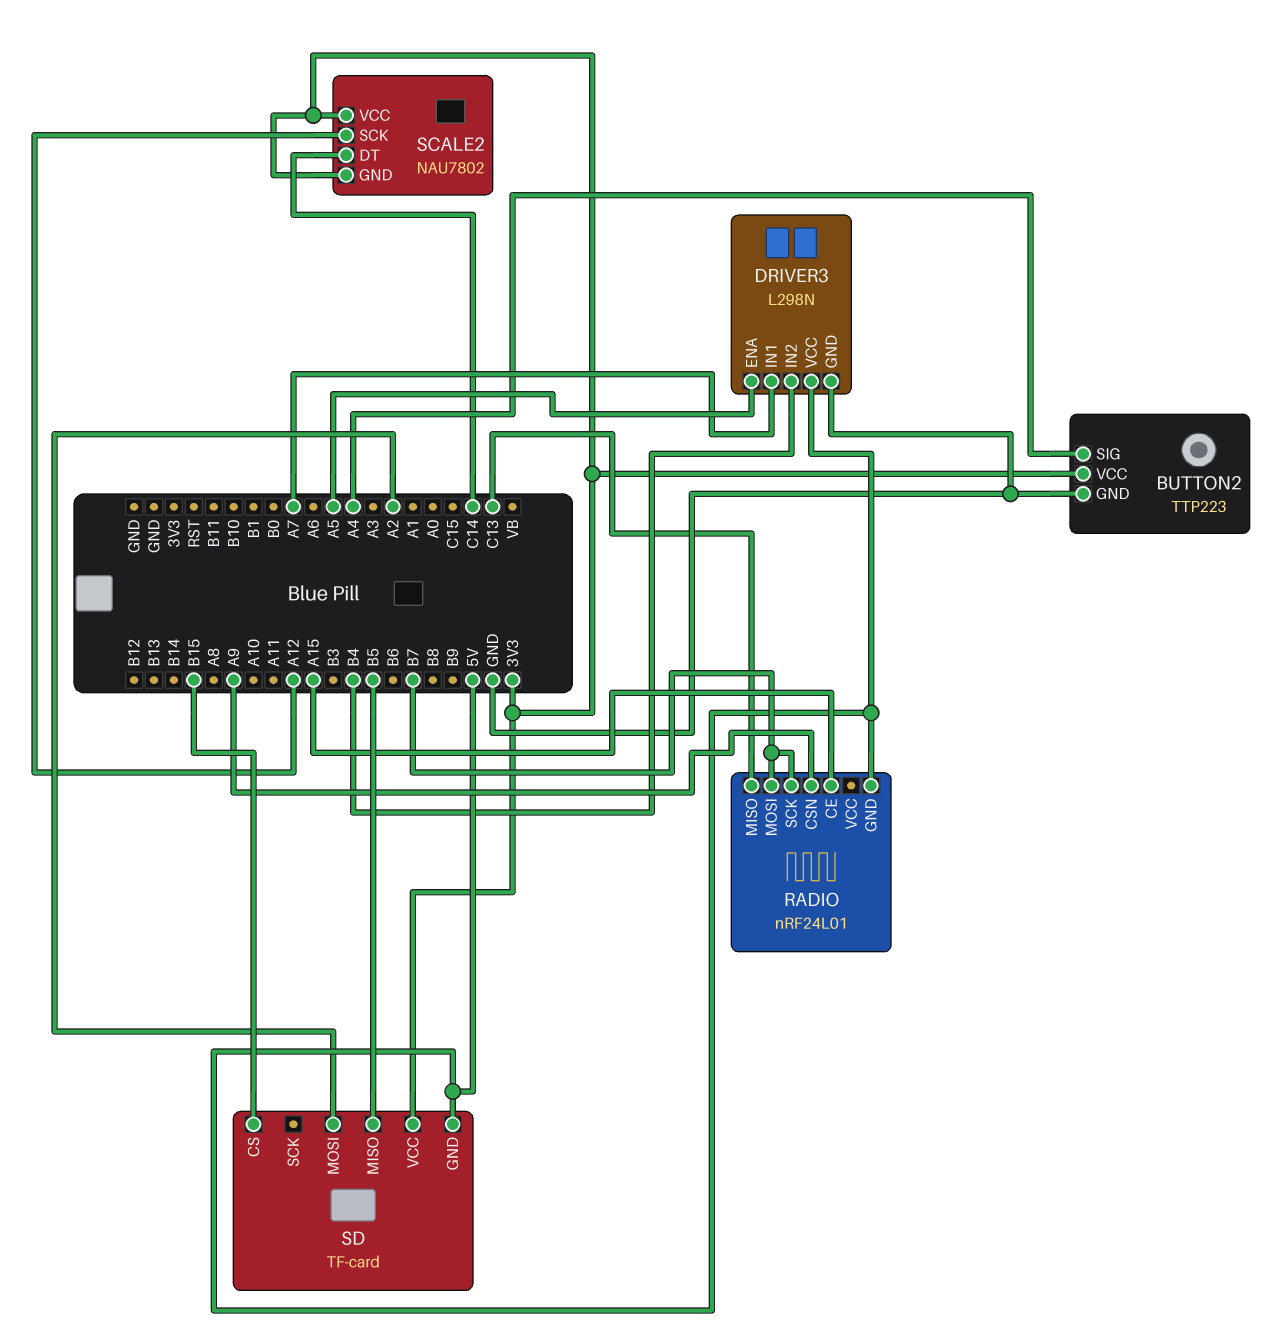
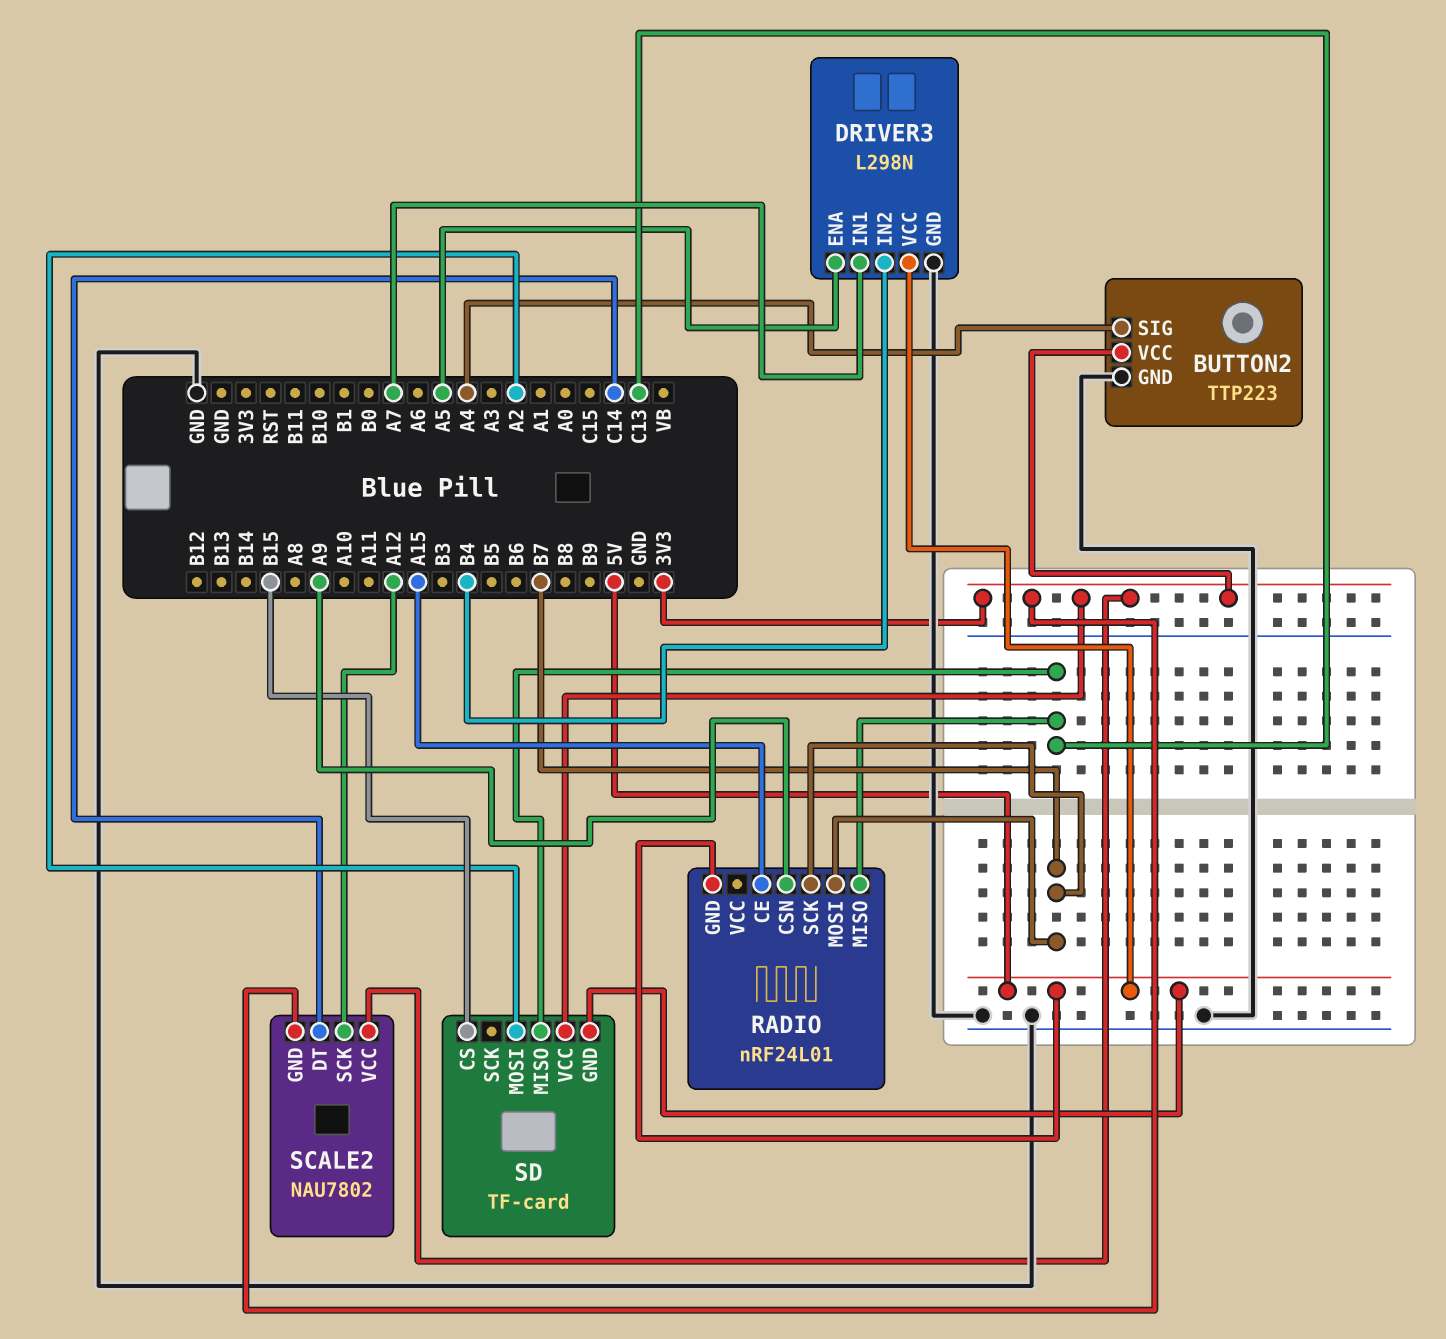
SD pin MISO: B5 -> C13

